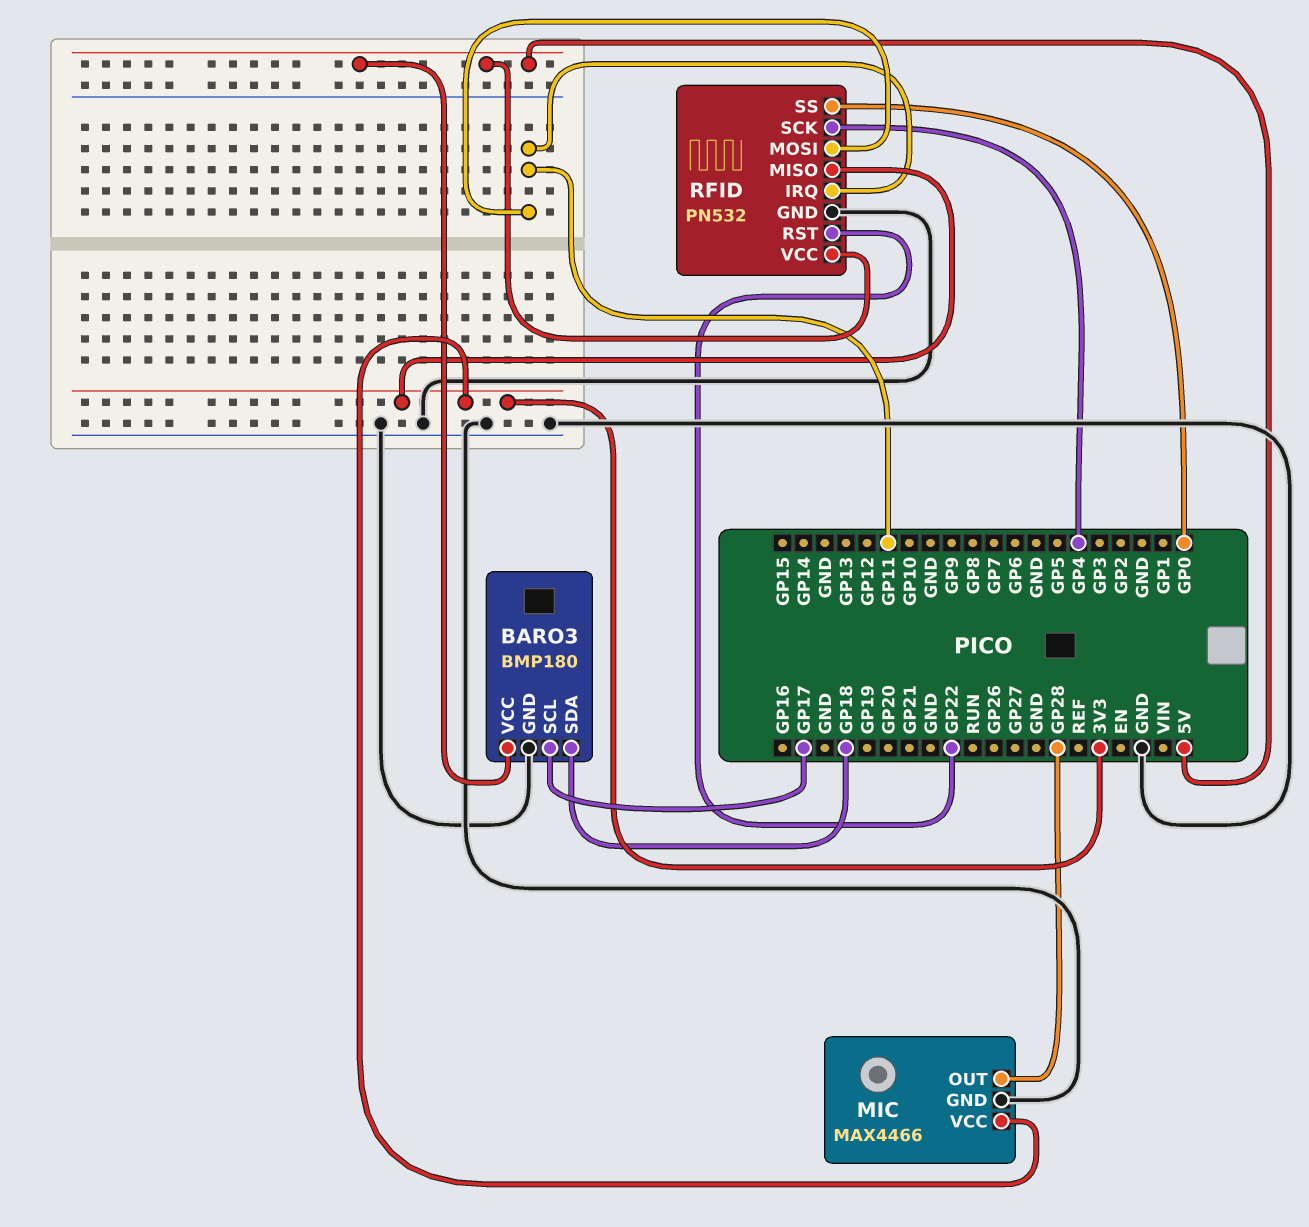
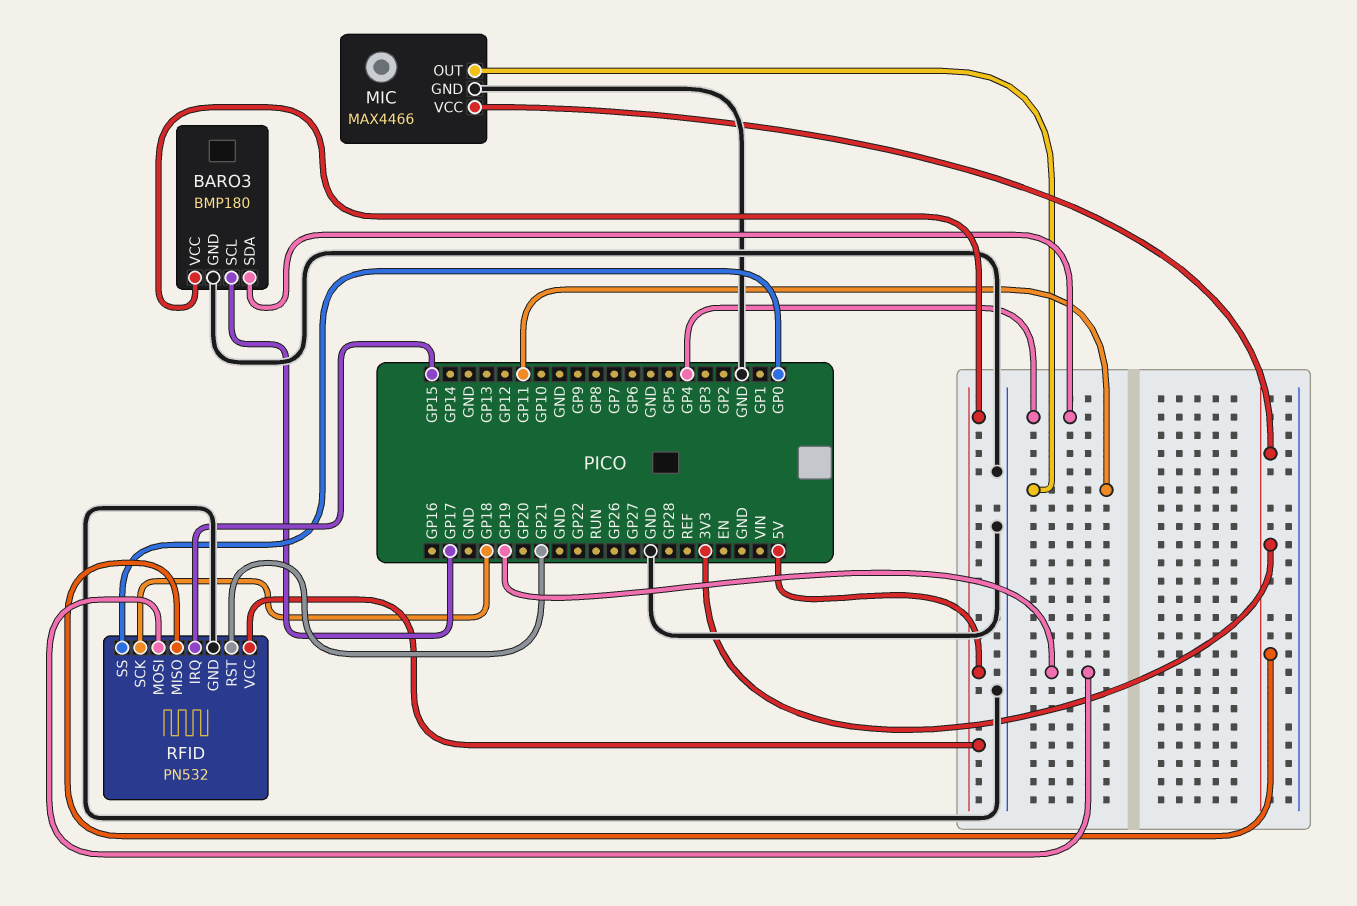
BARO3 pin SDA: GP18 -> GP4
MIC pin OUT: GP28 -> GP11
RFID pin IRQ: GP11 -> GP15
RFID pin MOSI: GP11 -> GP19
RFID pin RST: GP22 -> GP21
RFID pin SCK: GP4 -> GP18

